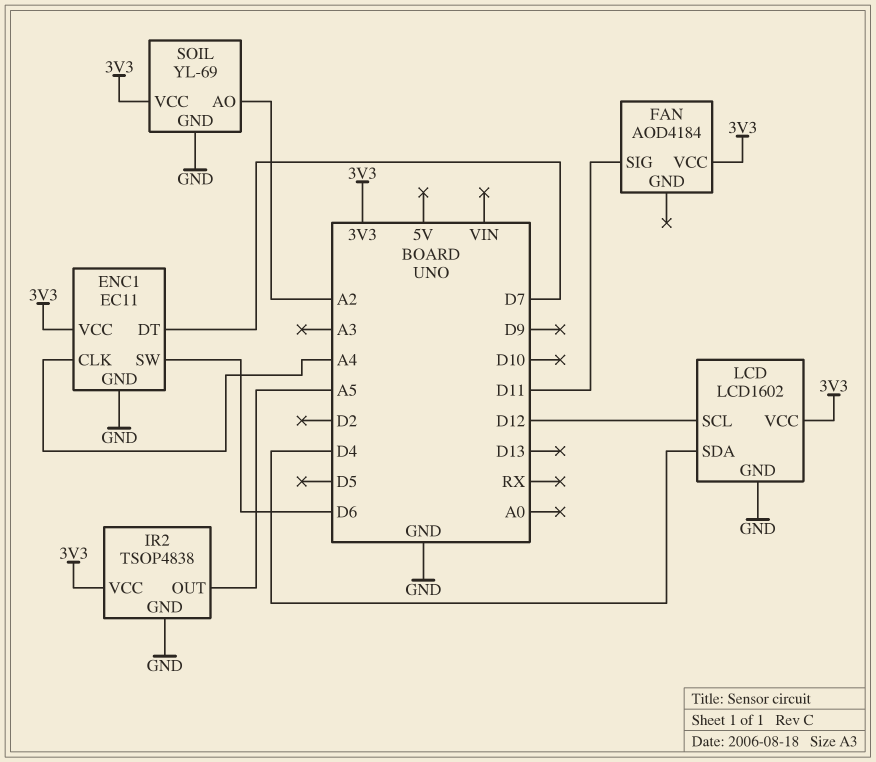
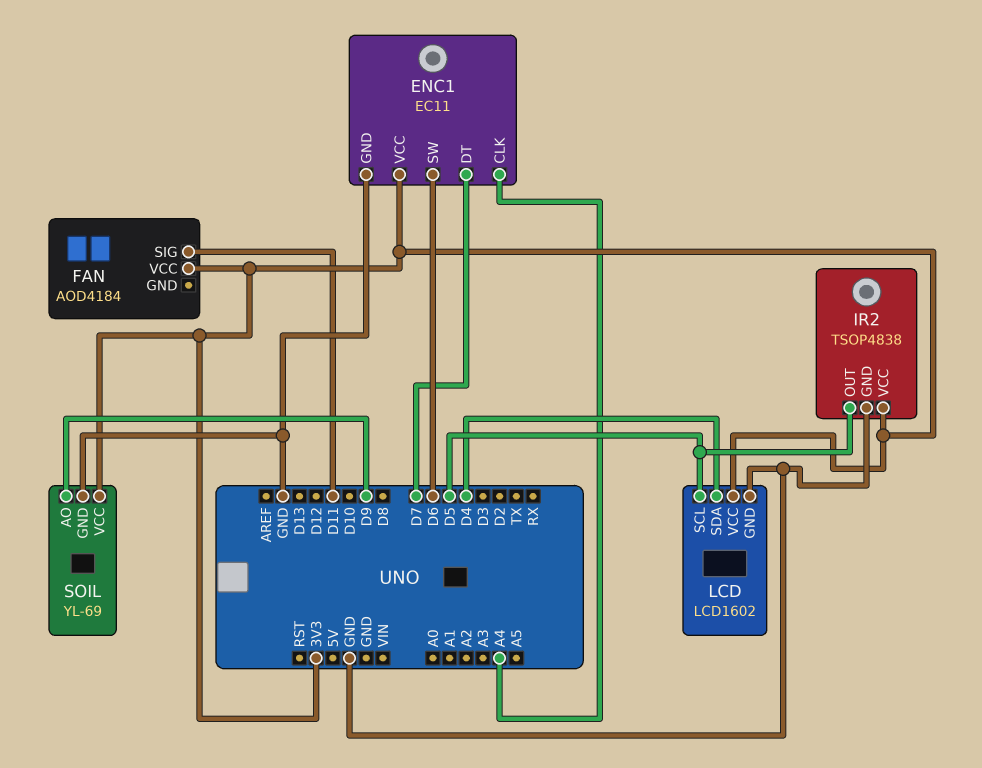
IR2 pin OUT: A5 -> D5
LCD pin SCL: D12 -> D5
SOIL pin AO: A2 -> D9

